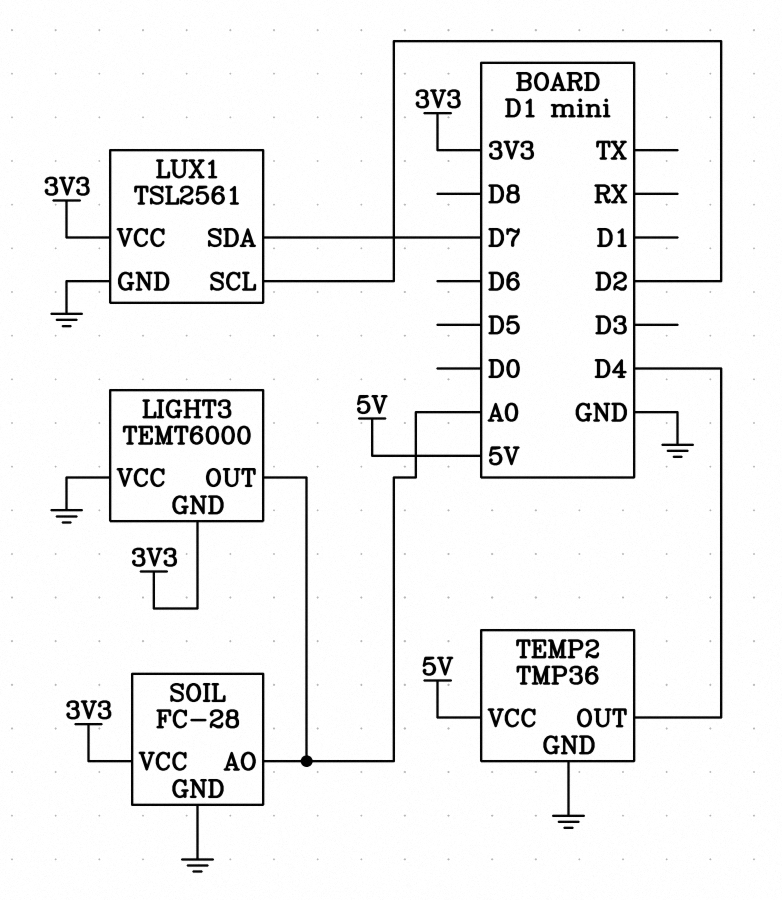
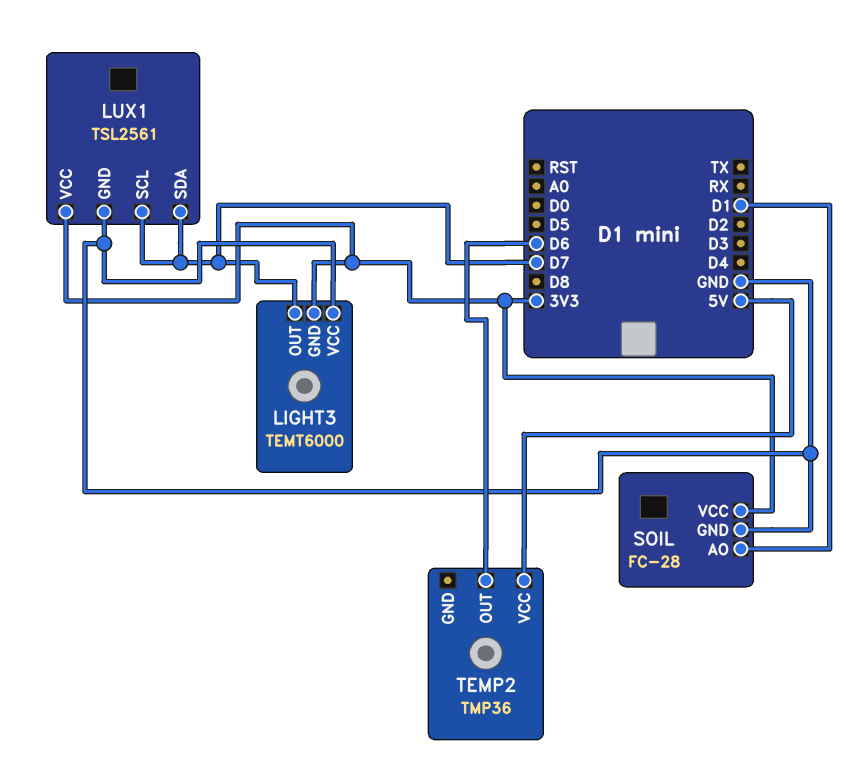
LIGHT3 pin OUT: A0 -> D7
LUX1 pin SCL: D2 -> D7
SOIL pin AO: A0 -> D1
TEMP2 pin GND: GND -> none
TEMP2 pin OUT: D4 -> D6

